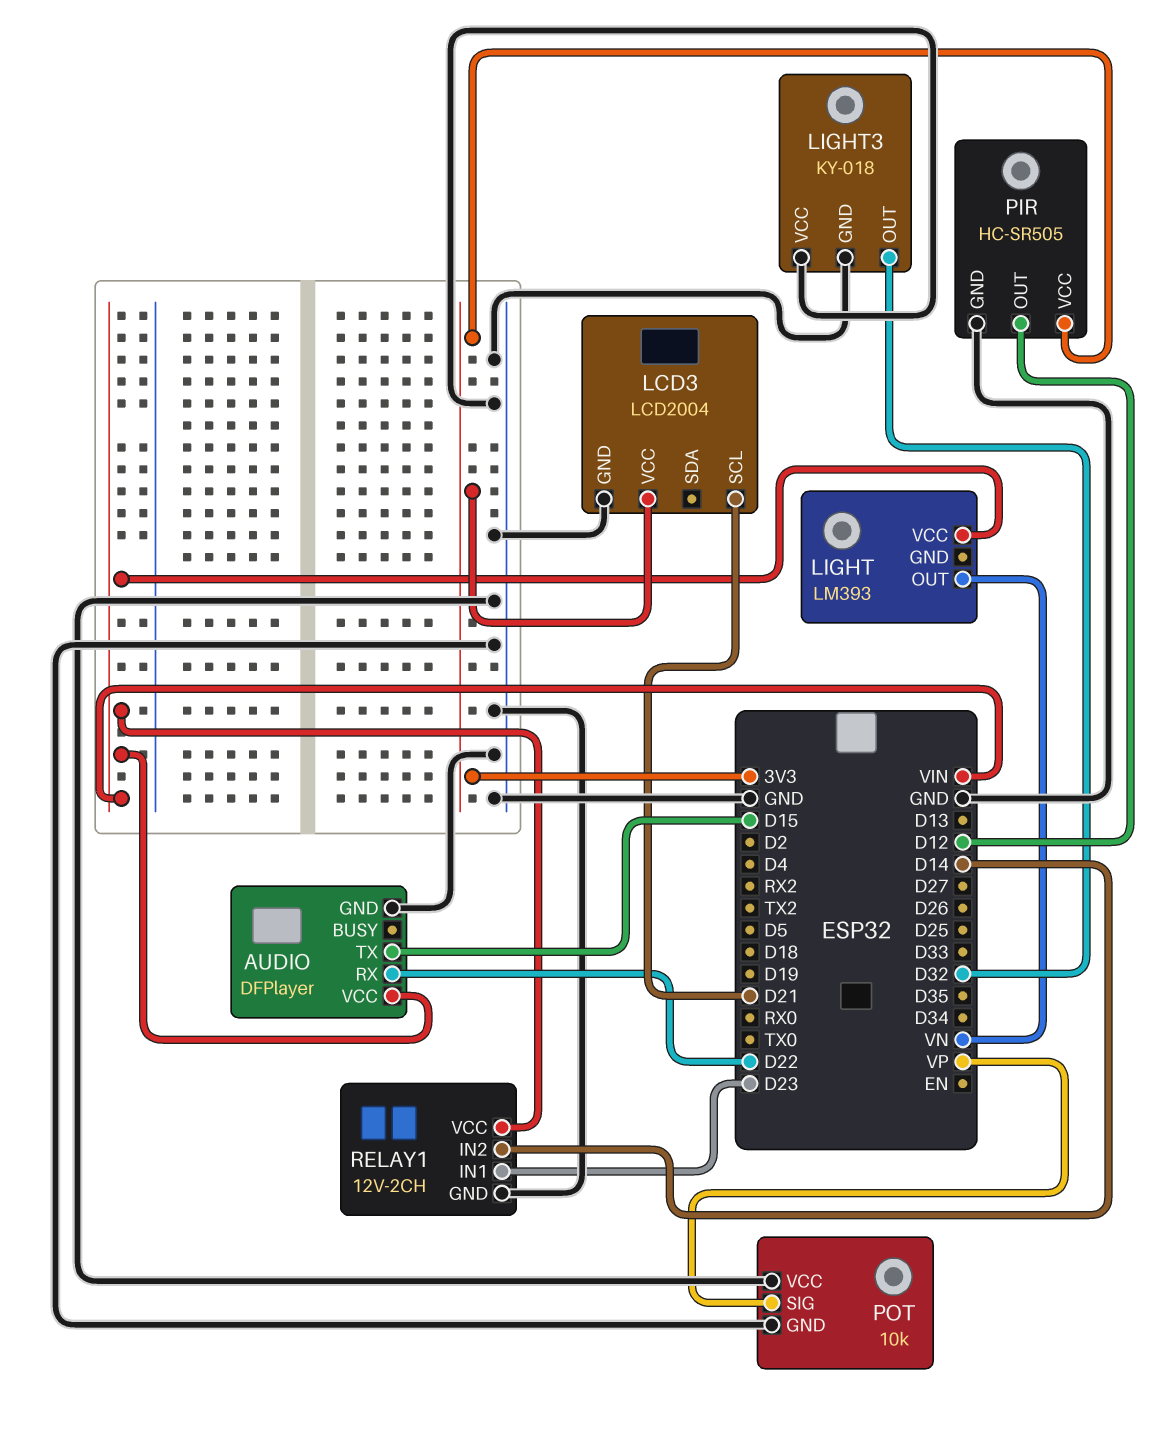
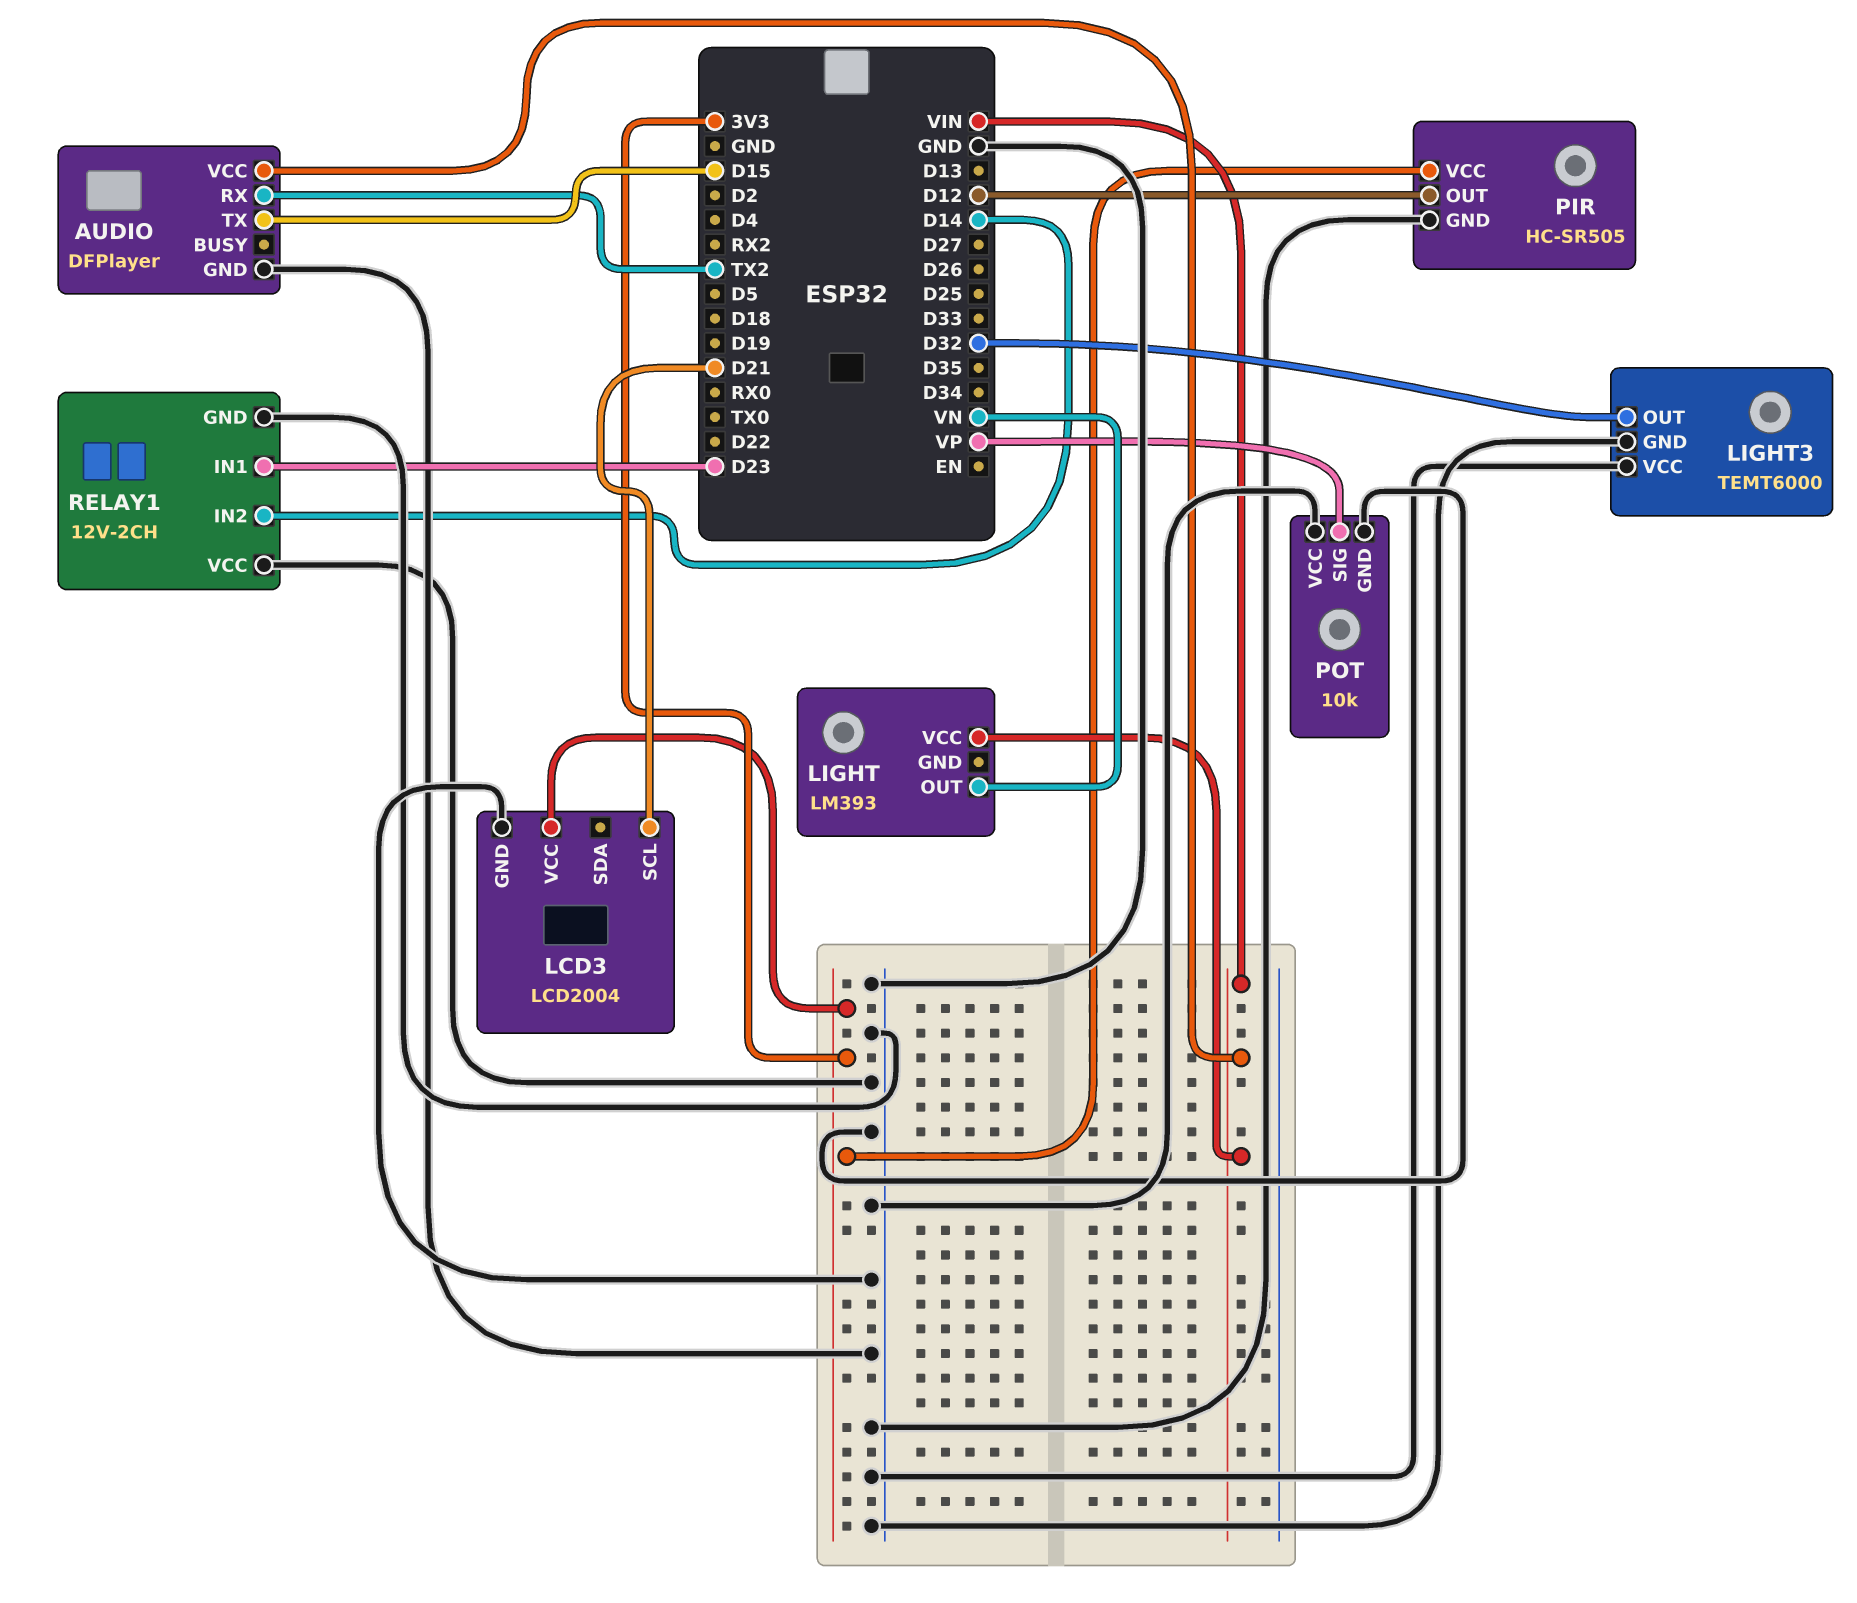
AUDIO pin RX: D22 -> TX2
LIGHT3: KY-018 -> TEMT6000
RELAY1 pin VCC: VIN -> GND

